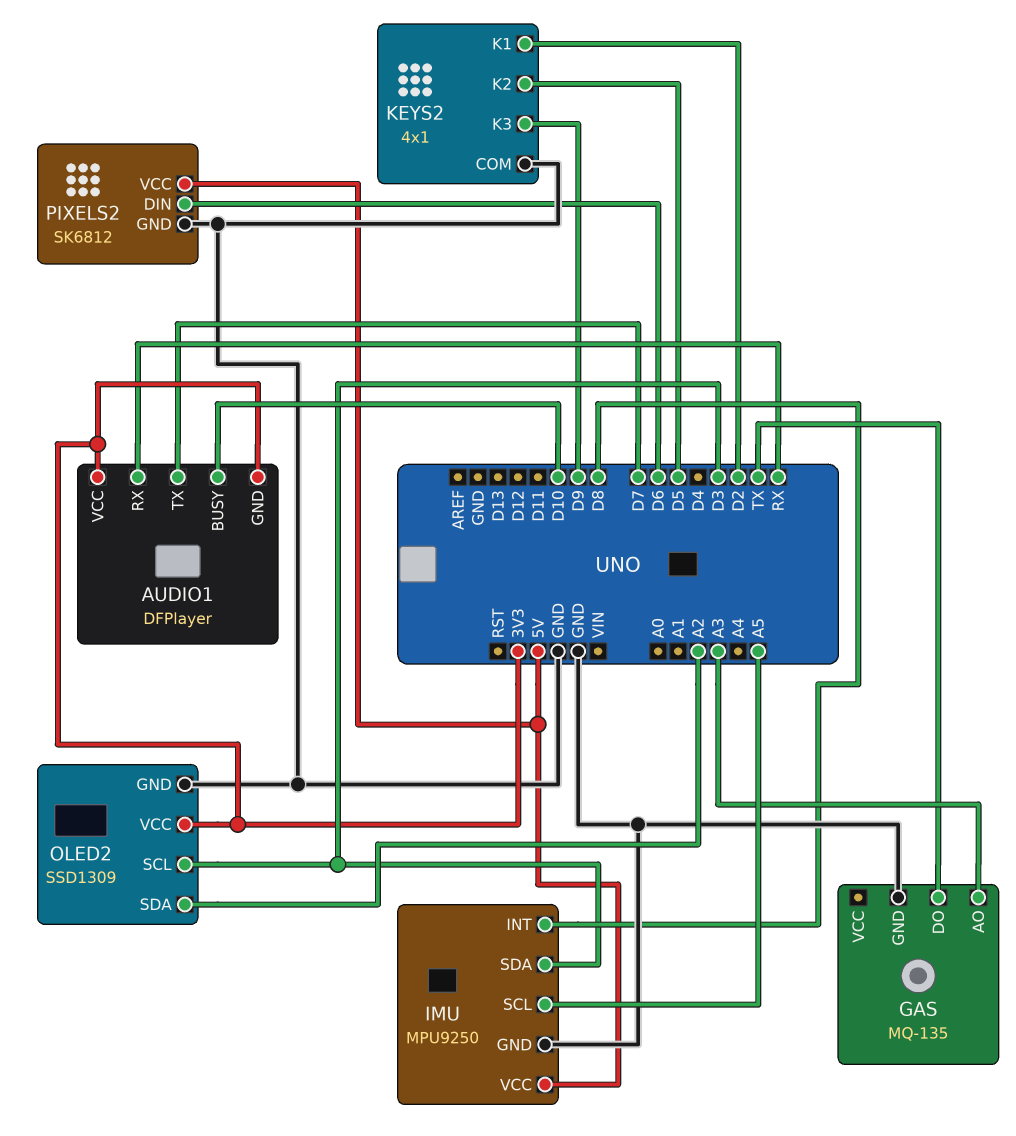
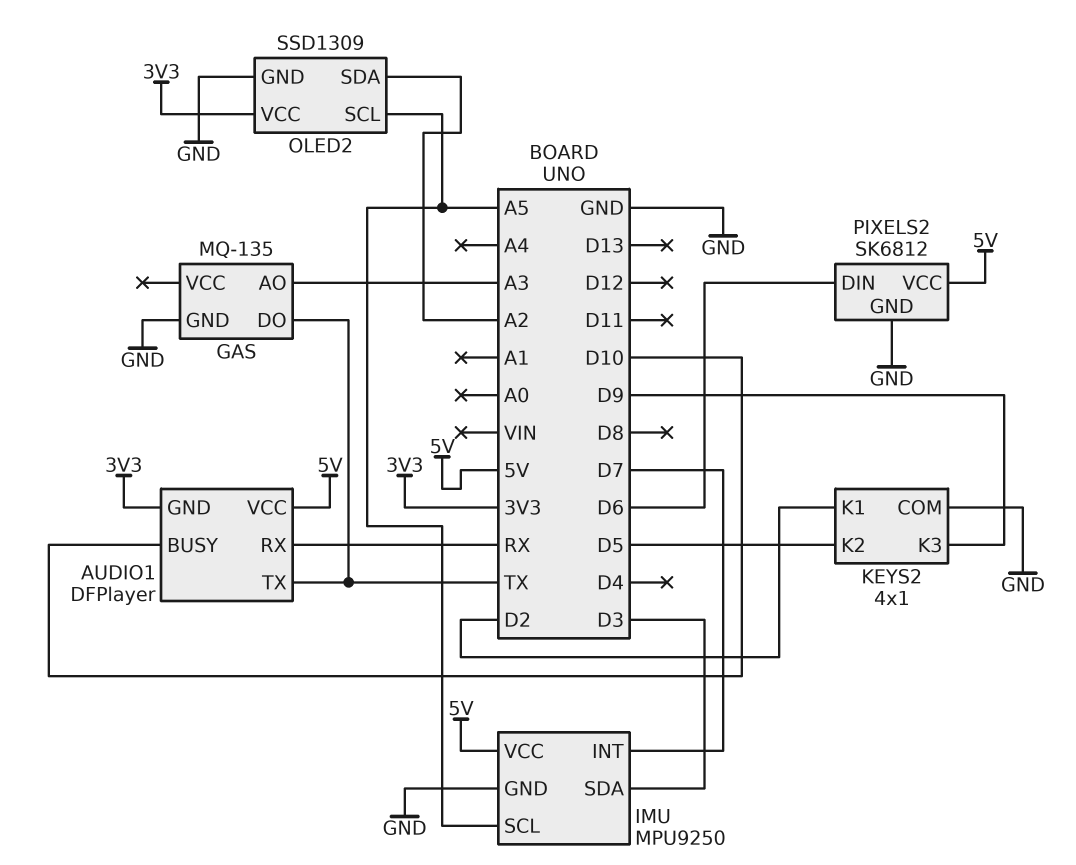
AUDIO1 pin TX: D7 -> TX
AUDIO1 pin VCC: 3V3 -> 5V
IMU pin INT: D8 -> D7
OLED2 pin SCL: D3 -> A5

